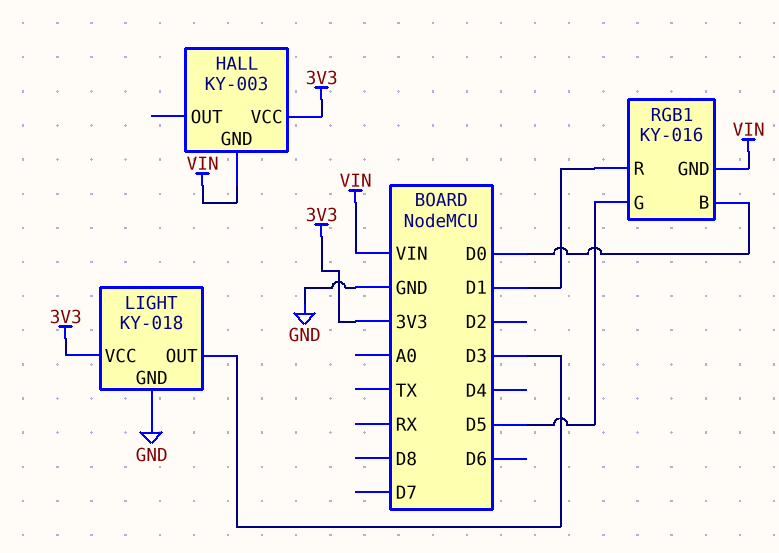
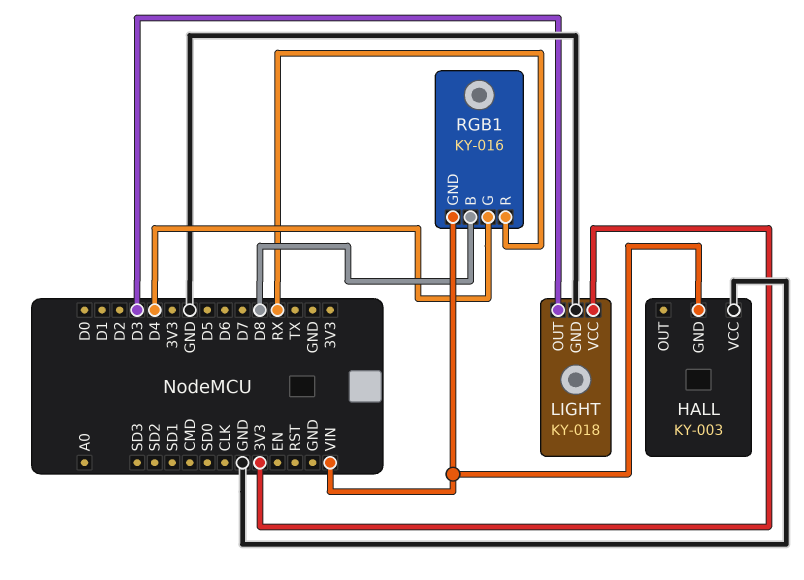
HALL pin VCC: 3V3 -> GND
RGB1 pin B: D0 -> D8
RGB1 pin G: D5 -> D4
RGB1 pin R: D1 -> RX

